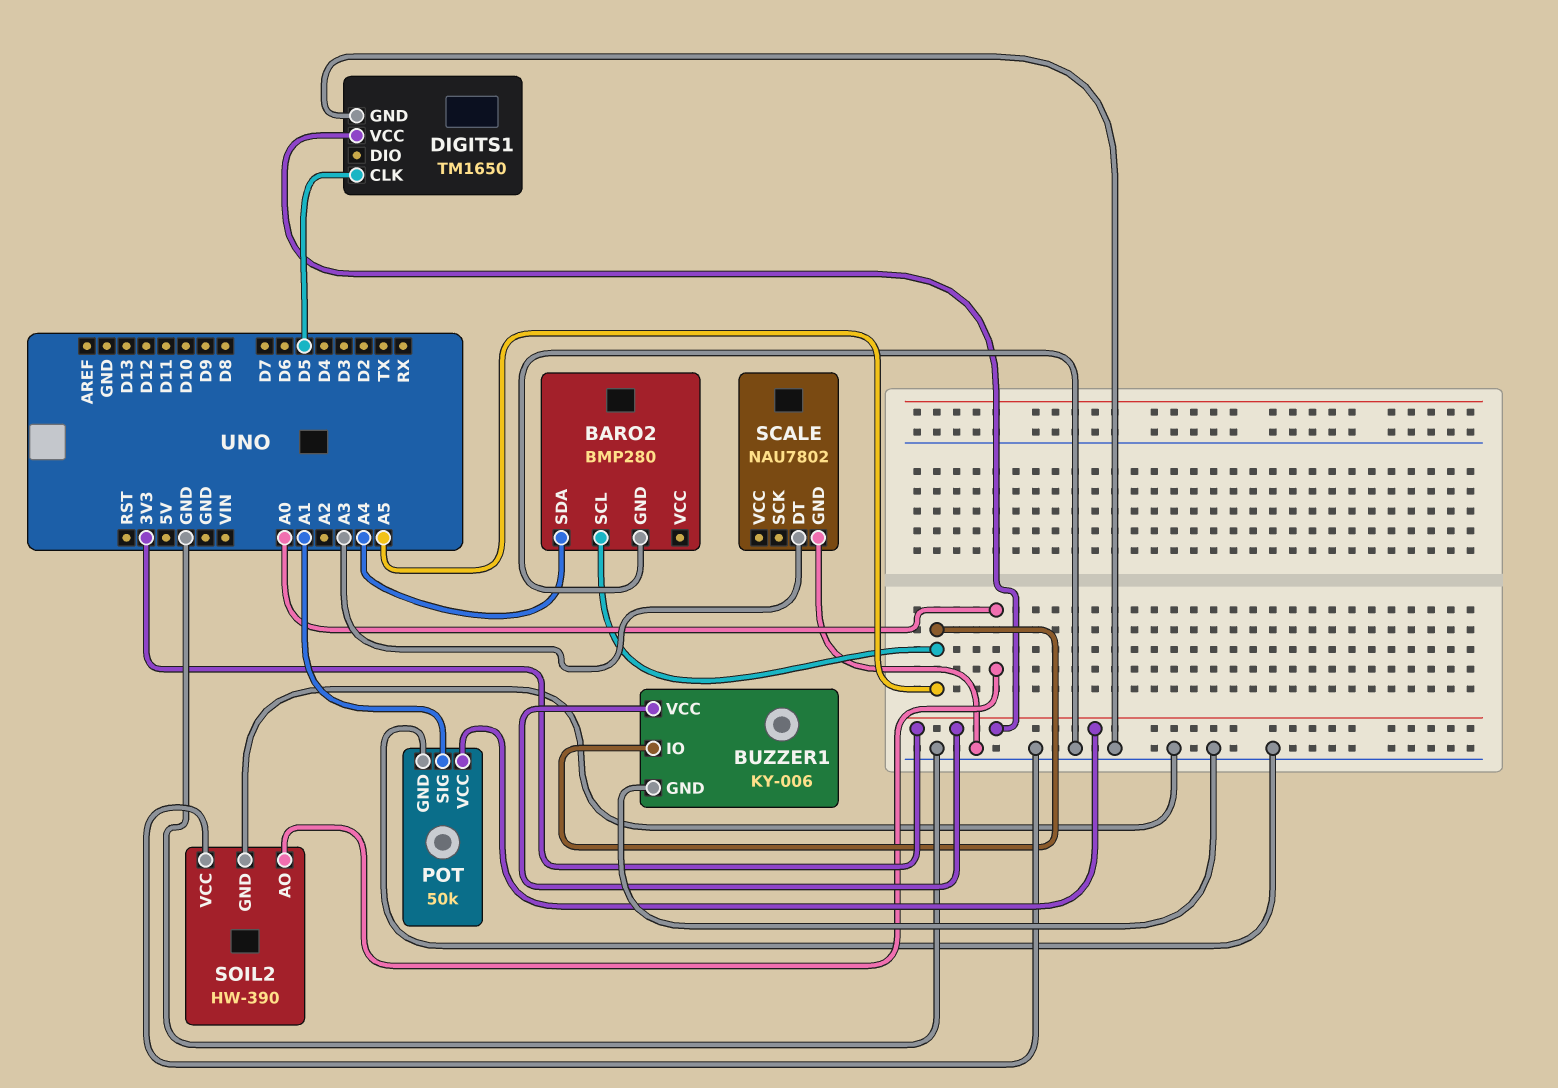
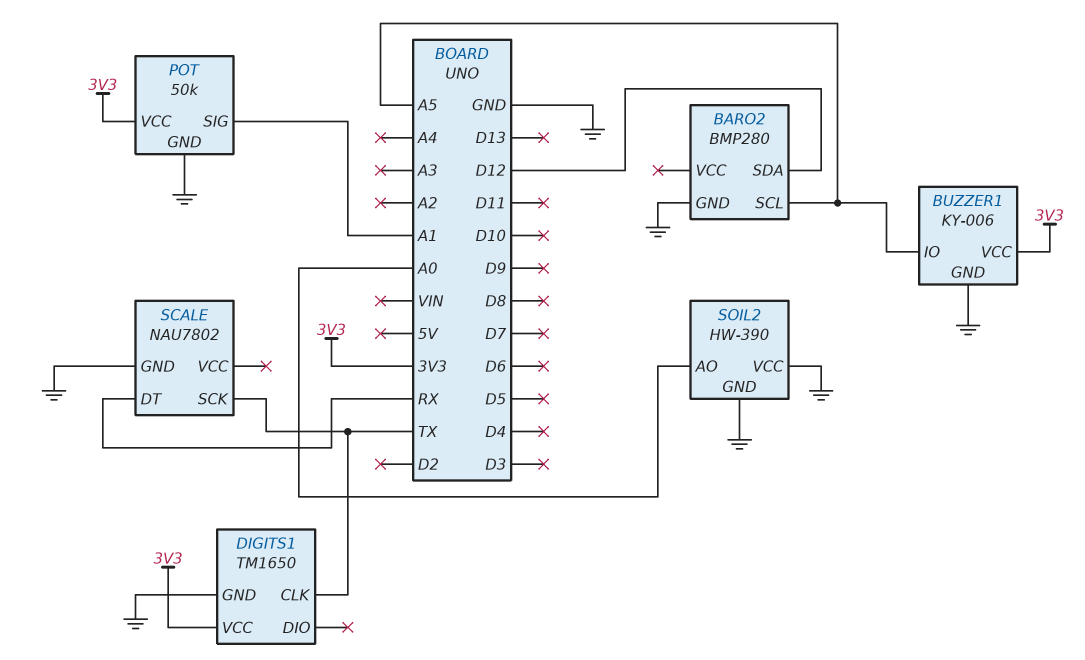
BARO2 pin SDA: A4 -> D12
DIGITS1 pin CLK: D5 -> TX
SCALE pin DT: A3 -> RX
SCALE pin SCK: none -> TX

